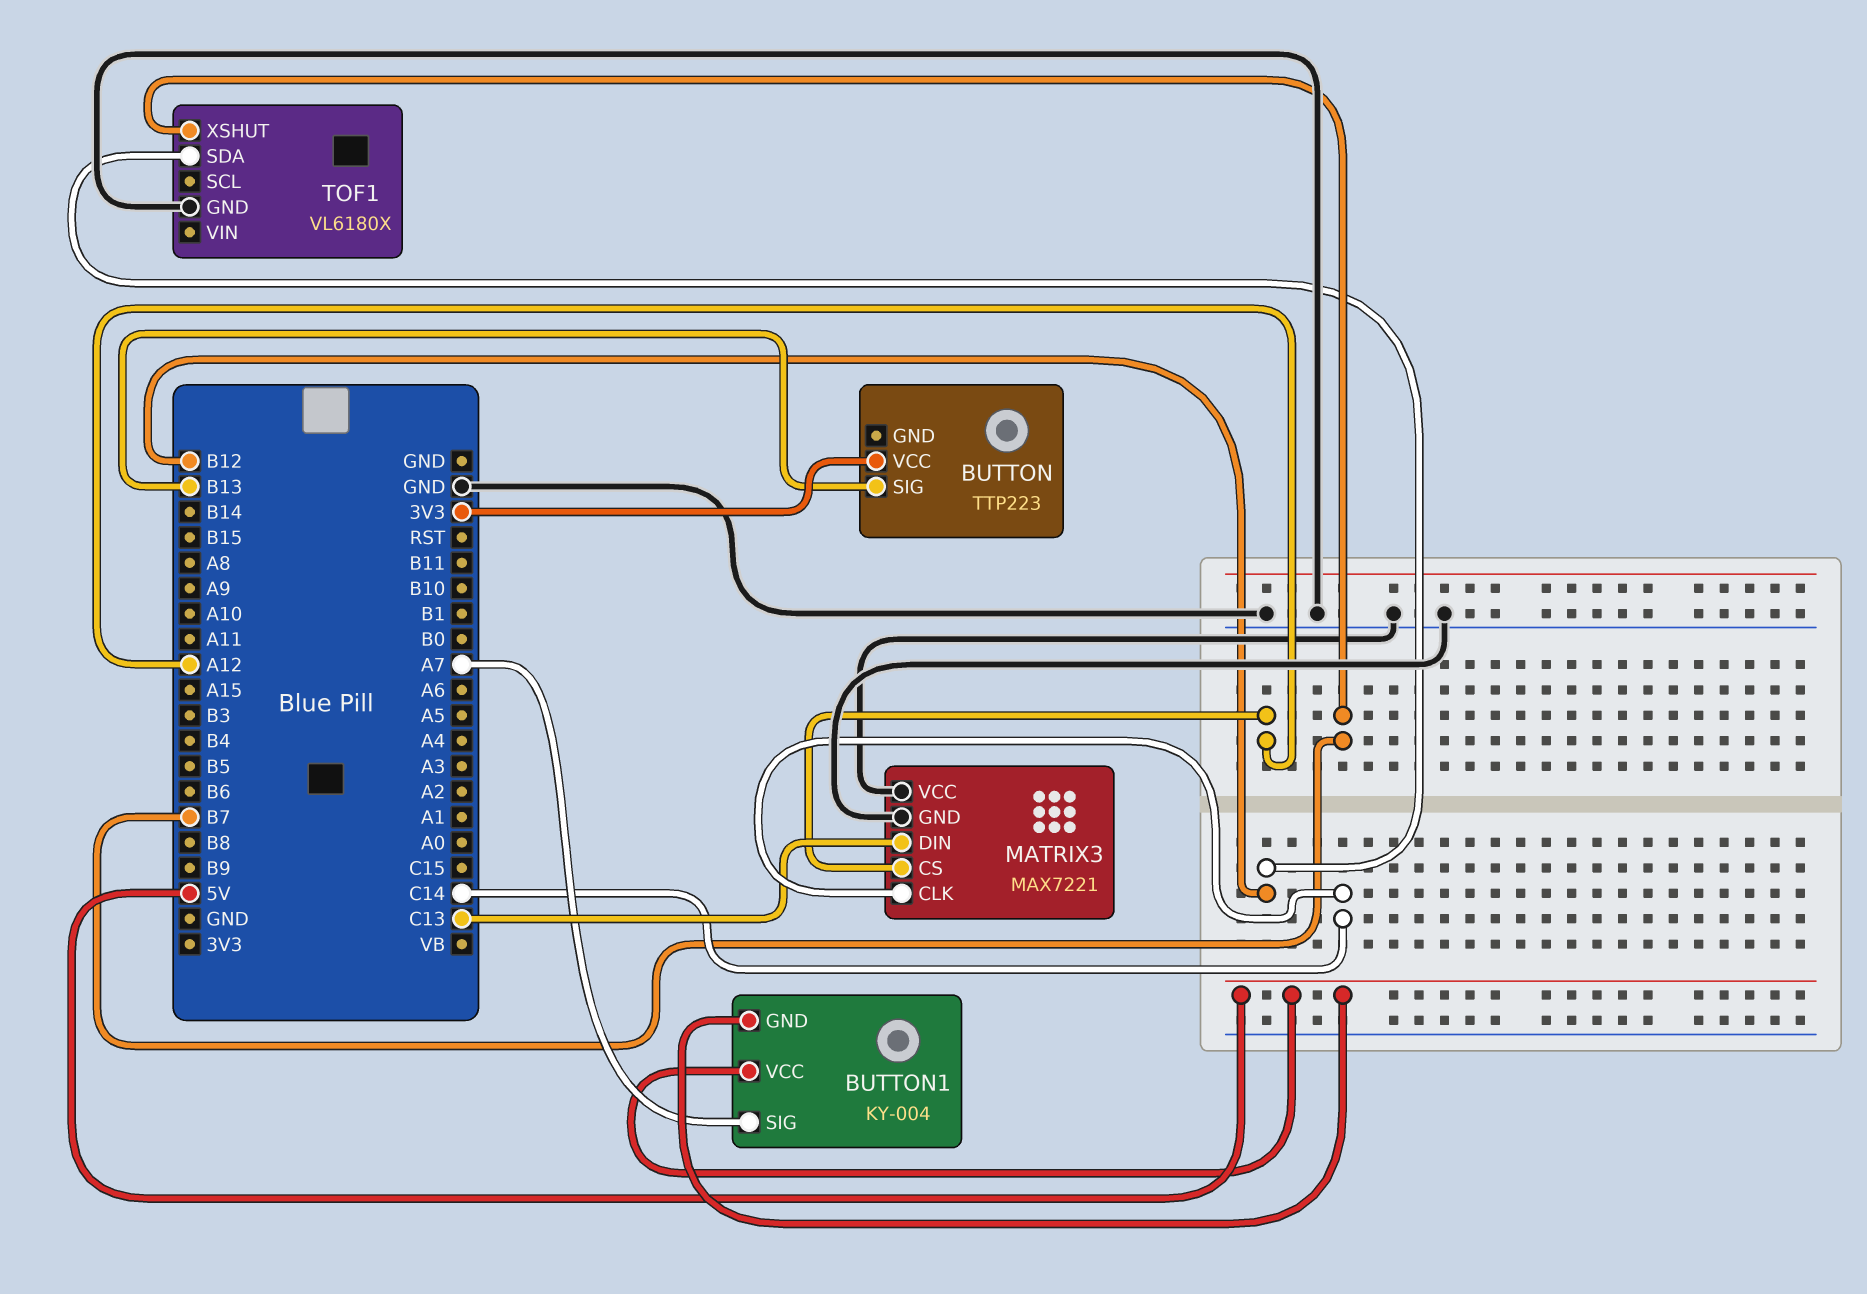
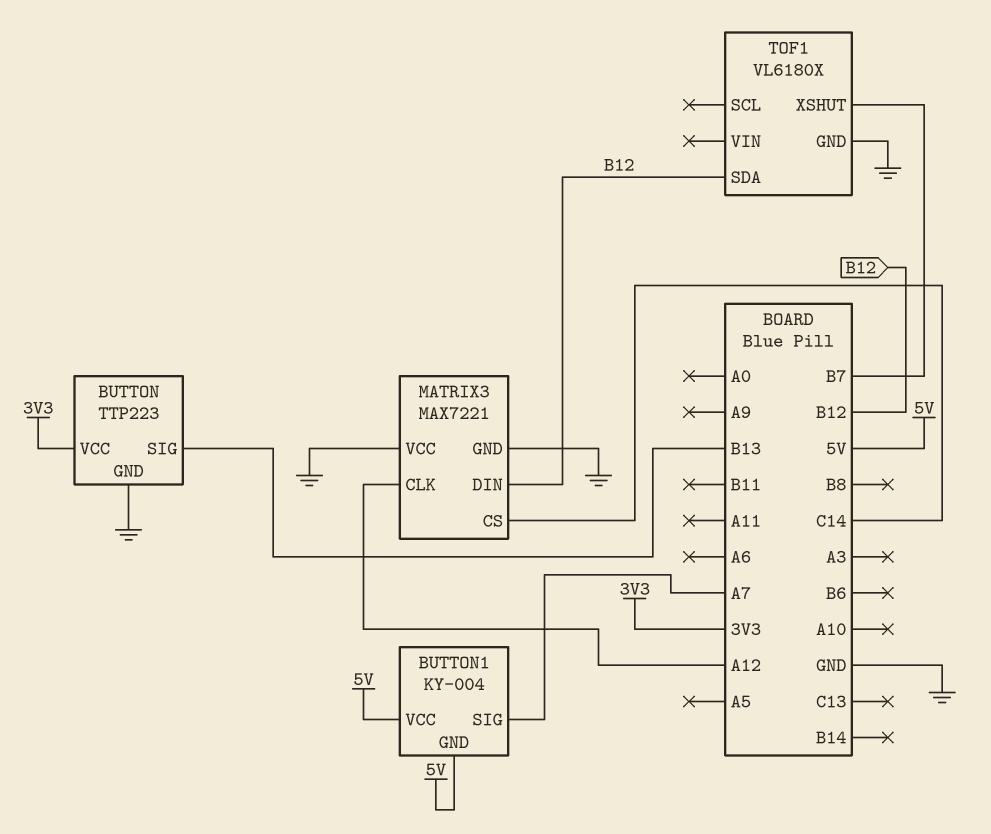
BUTTON pin GND: none -> GND
MATRIX3 pin CLK: C14 -> A12
MATRIX3 pin CS: A12 -> C14
MATRIX3 pin DIN: C13 -> B12

